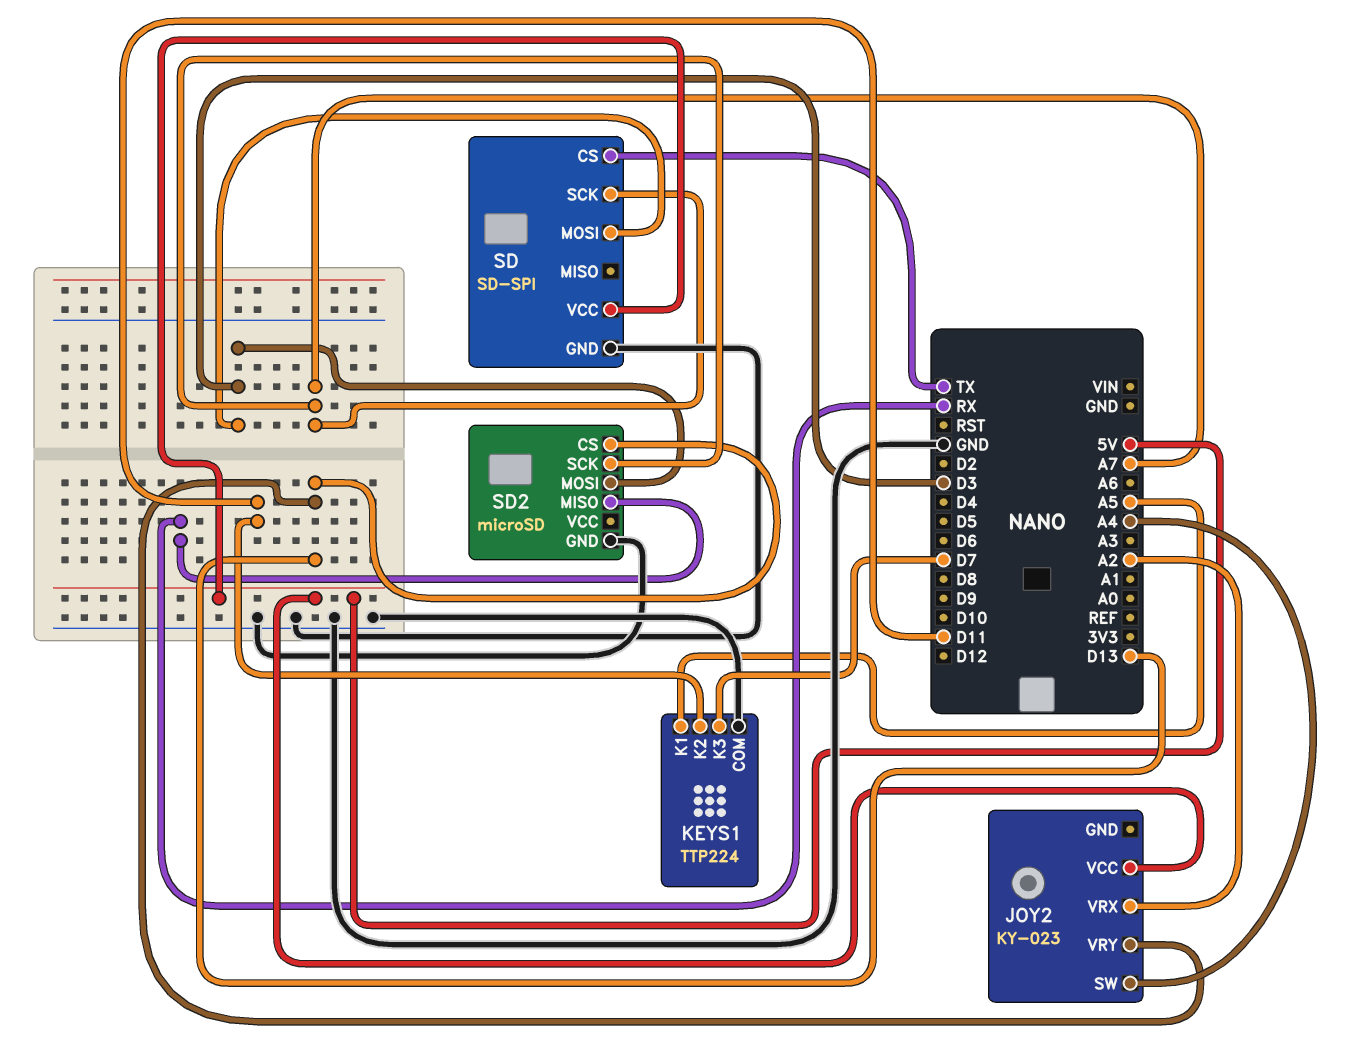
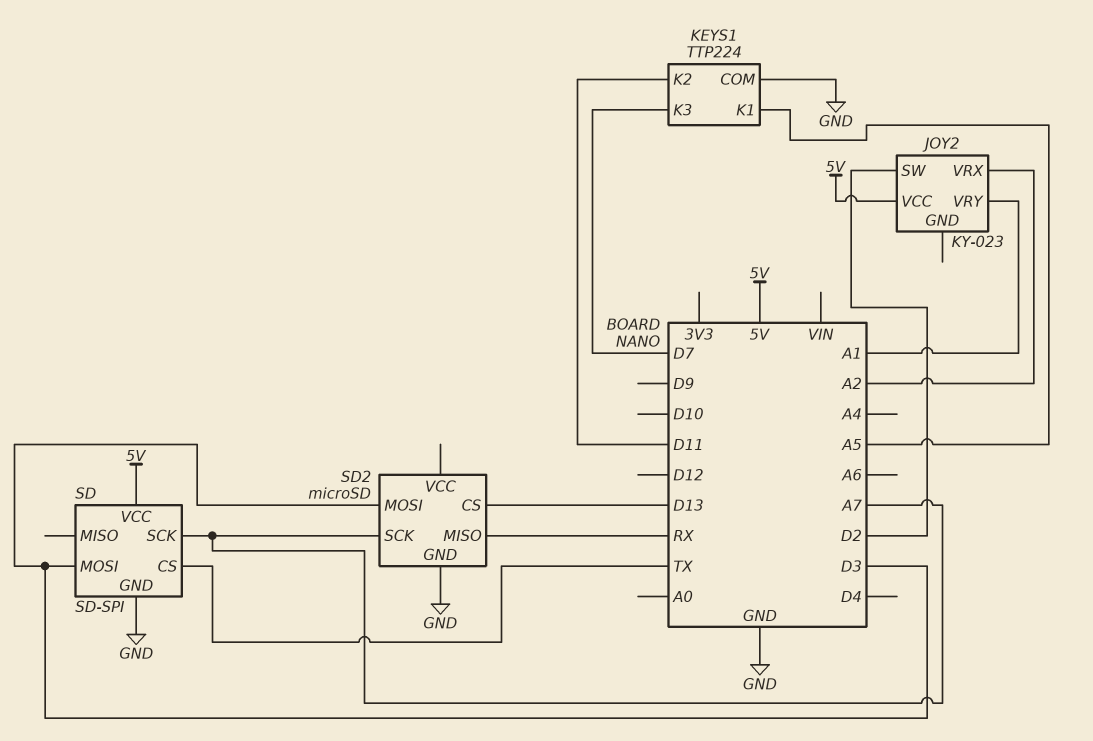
JOY2 pin SW: A4 -> D2
JOY2 pin VRY: D13 -> A1

